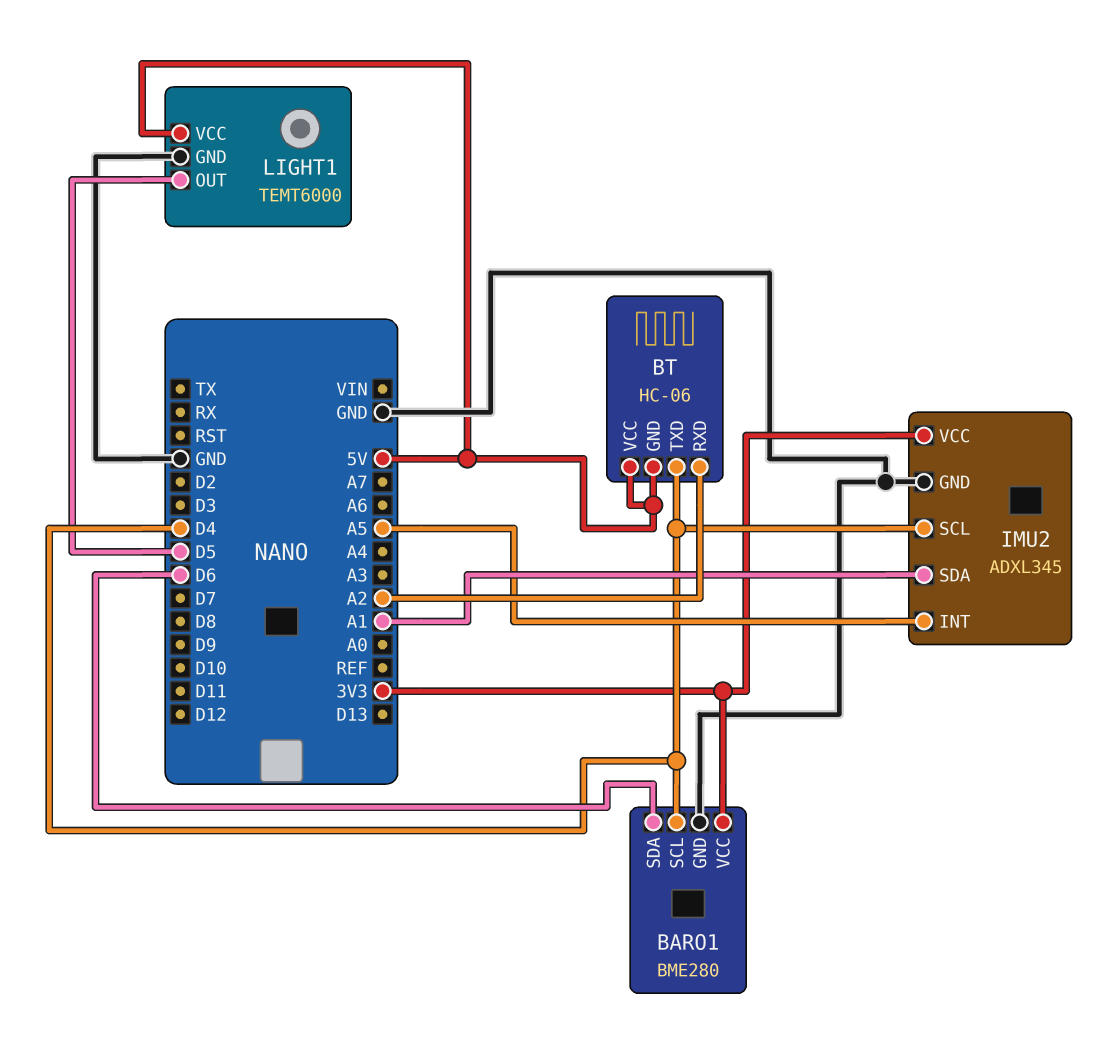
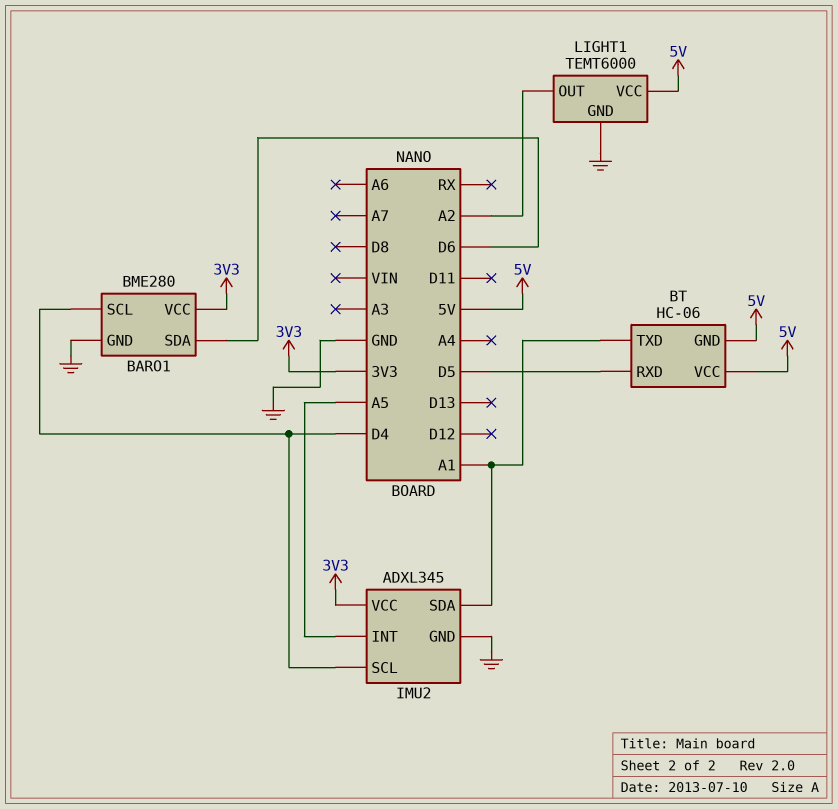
BT pin RXD: A2 -> D5
BT pin TXD: D4 -> A1
LIGHT1 pin OUT: D5 -> A2

